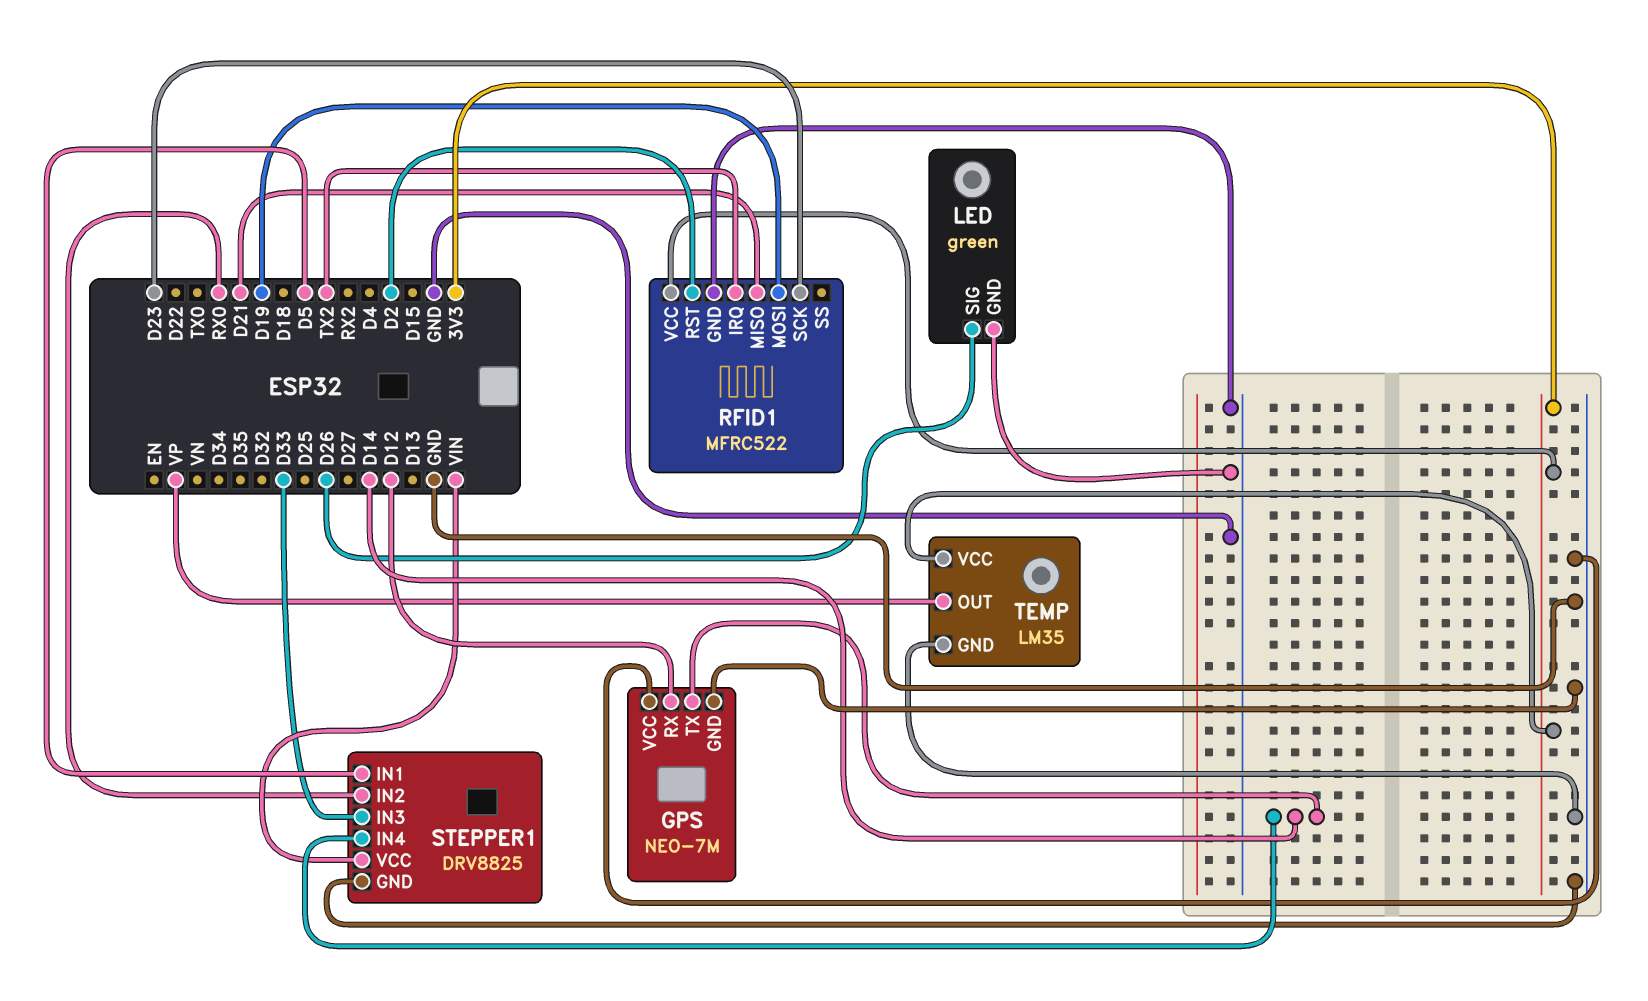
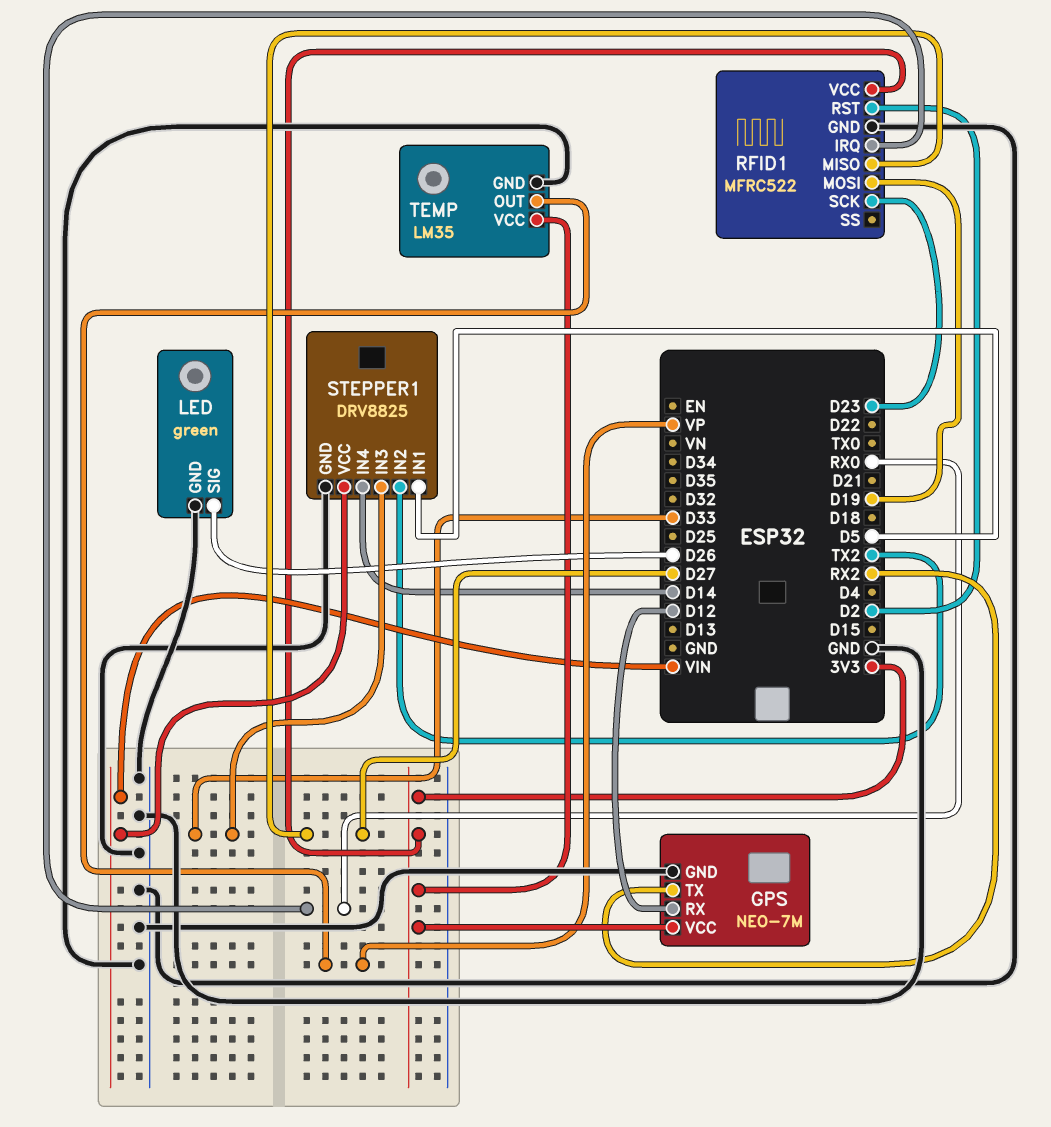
GPS pin TX: D14 -> RX2
GPS pin VCC: GND -> 3V3
RFID1 pin IRQ: TX2 -> RX0
RFID1 pin MISO: D21 -> D27
STEPPER1 pin IN2: RX0 -> TX2

